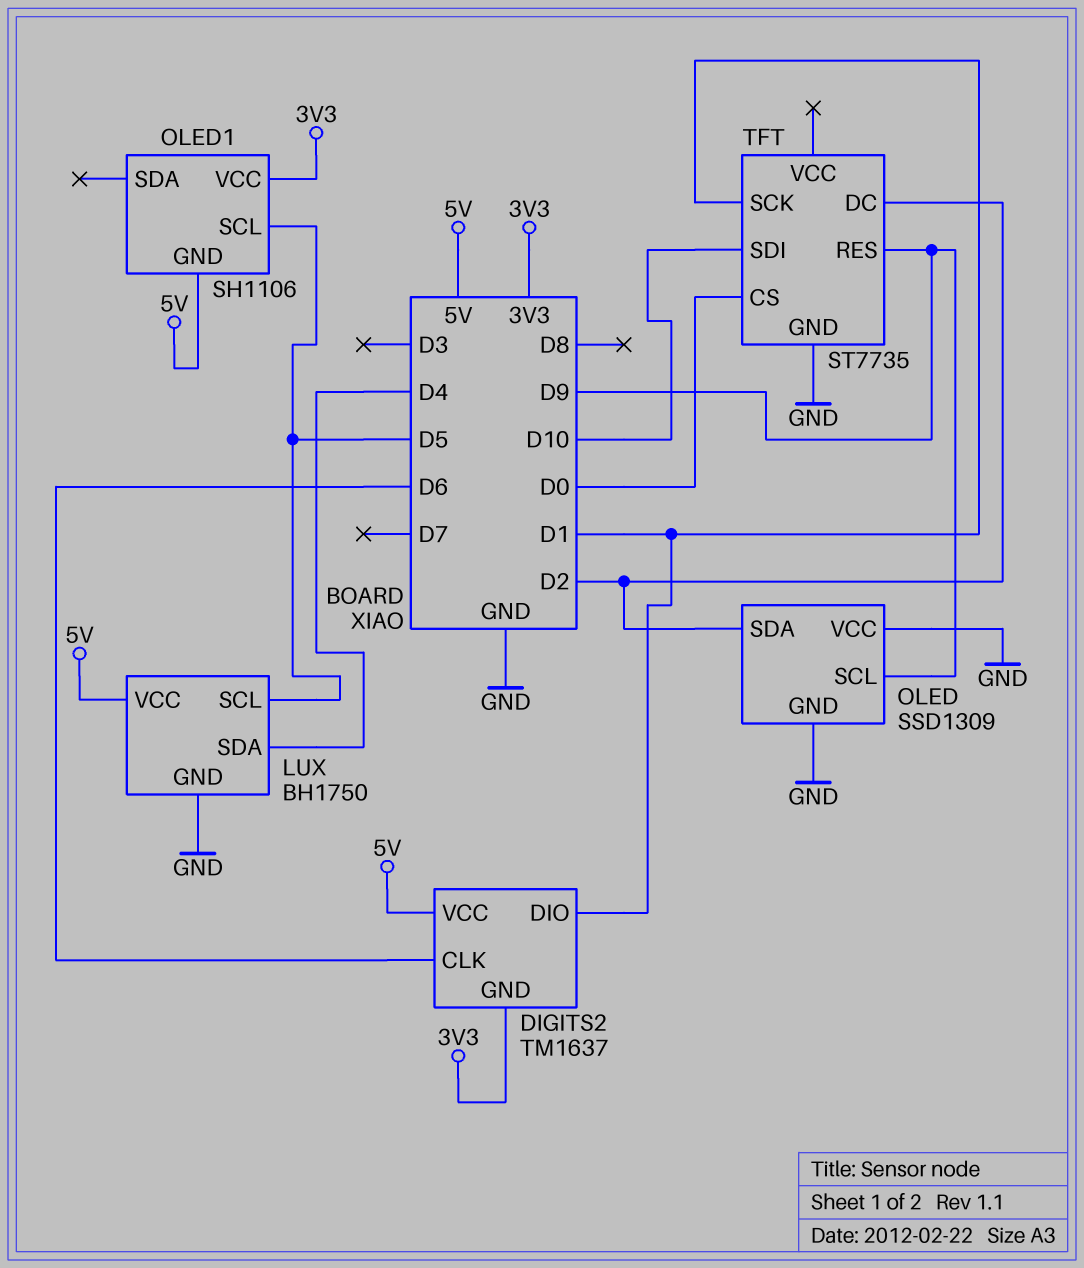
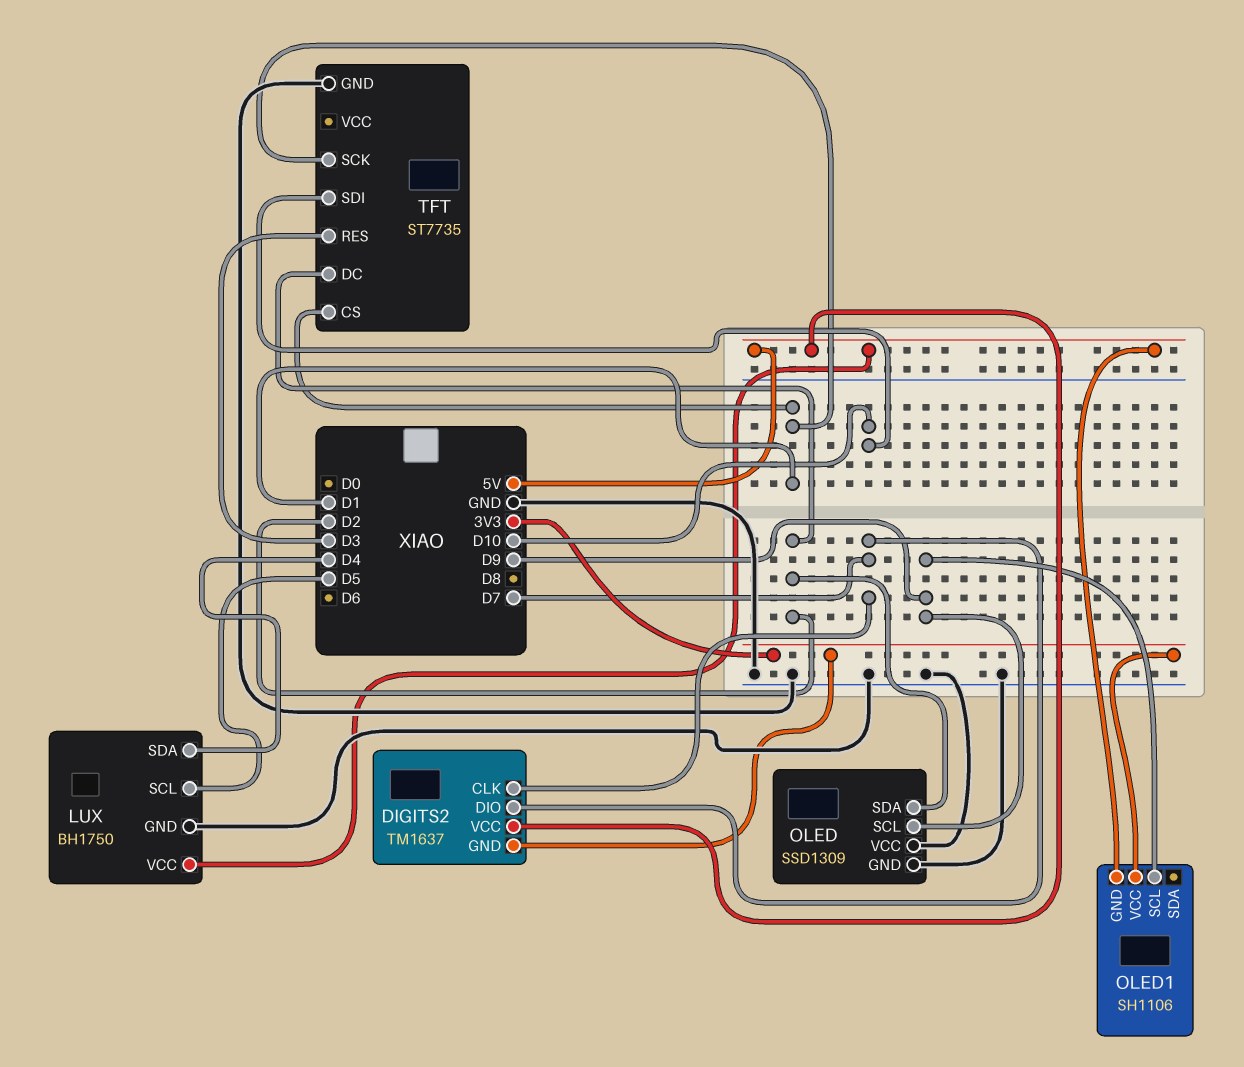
DIGITS2 pin CLK: D6 -> D7
DIGITS2 pin DIO: D1 -> D7
OLED1 pin SCL: D5 -> D9
TFT pin CS: D0 -> D1
TFT pin RES: D9 -> D3

